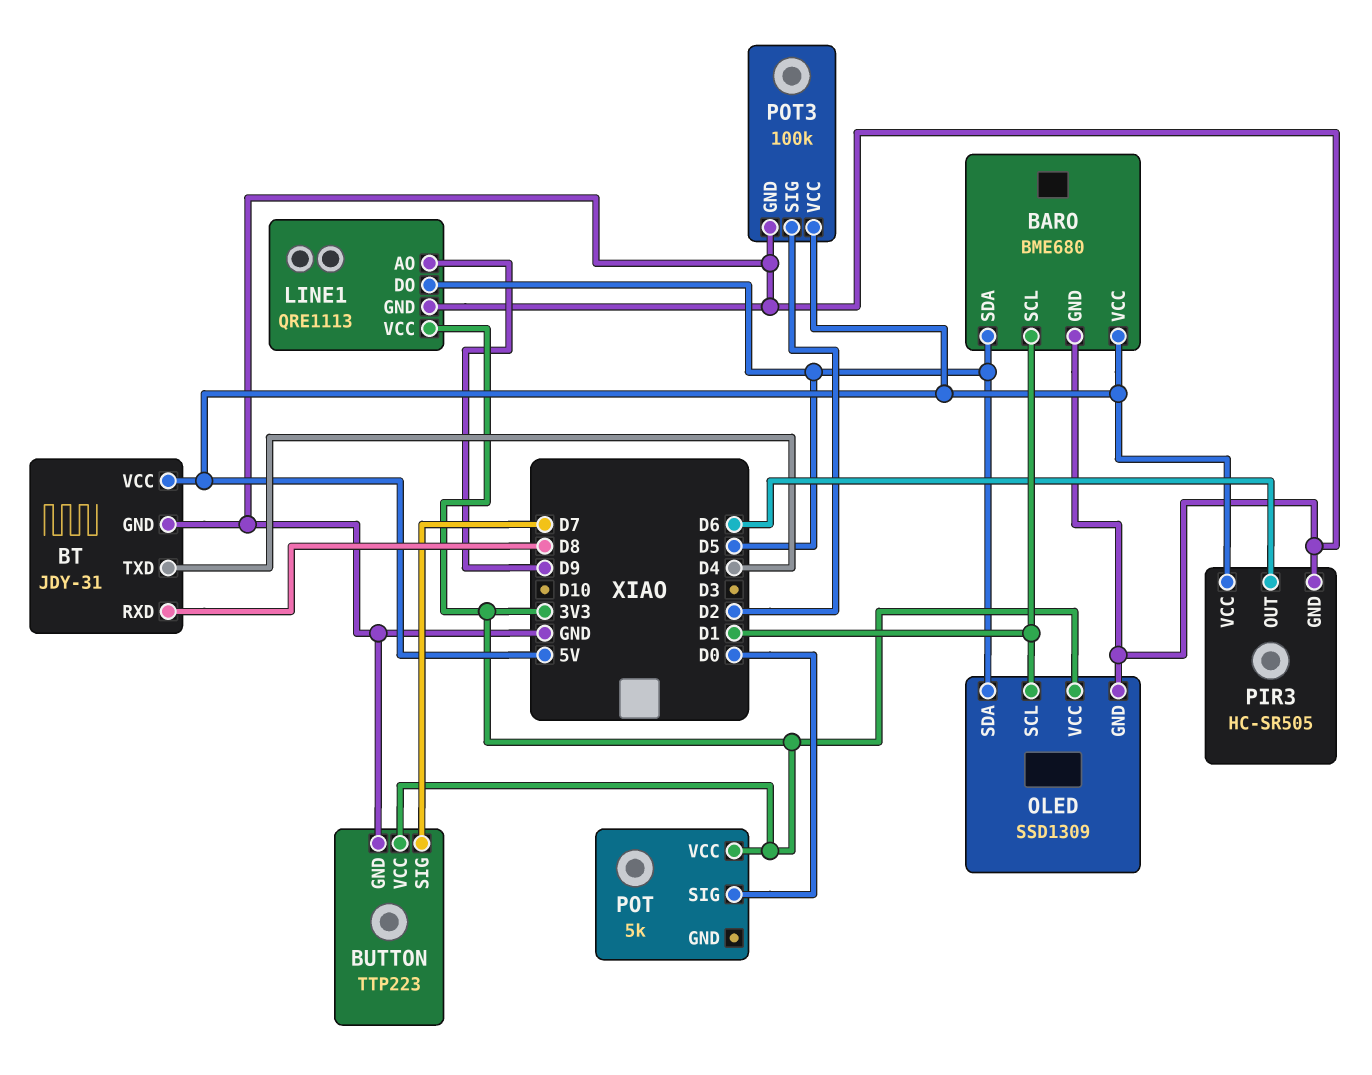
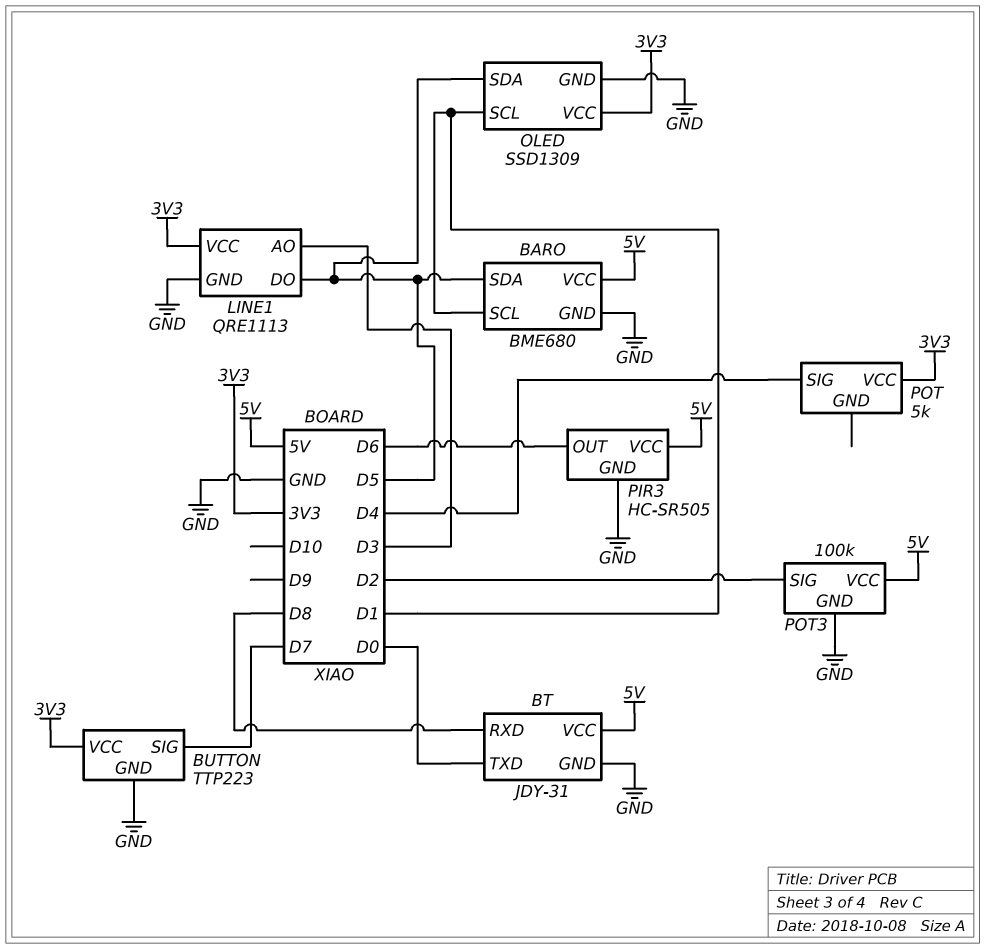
BT pin TXD: D4 -> D0
LINE1 pin AO: D9 -> D3
POT pin SIG: D0 -> D4

